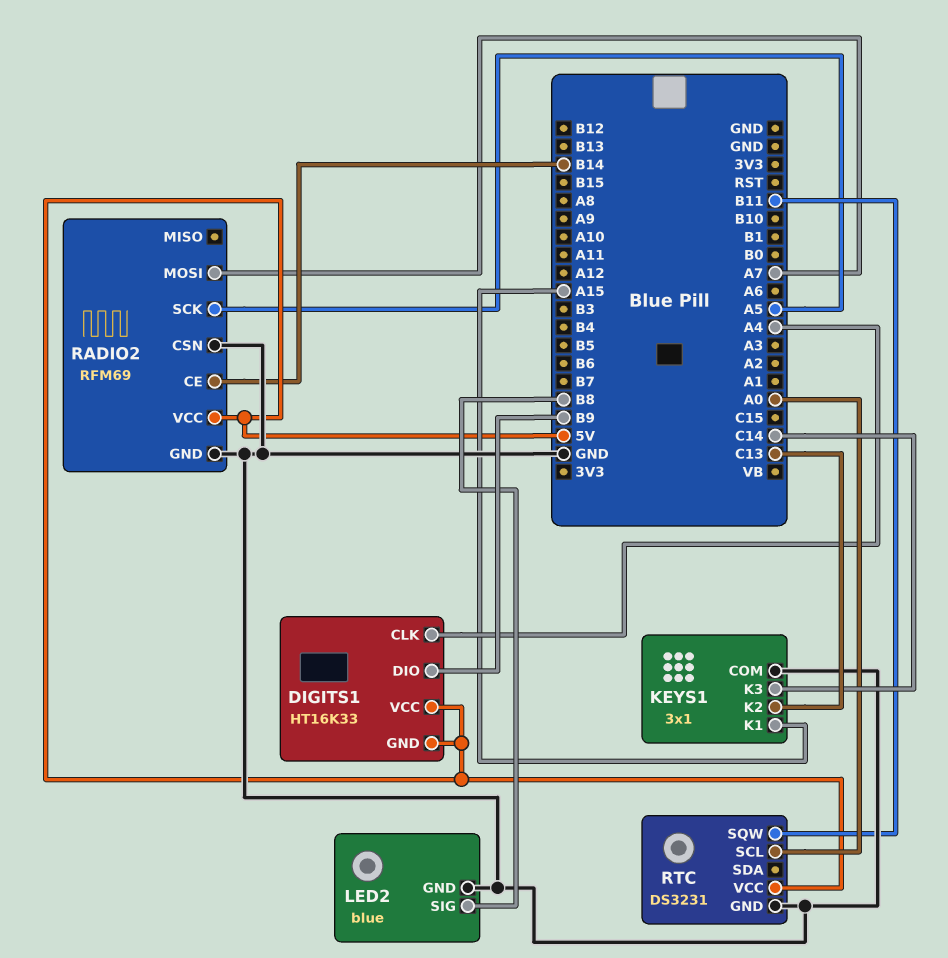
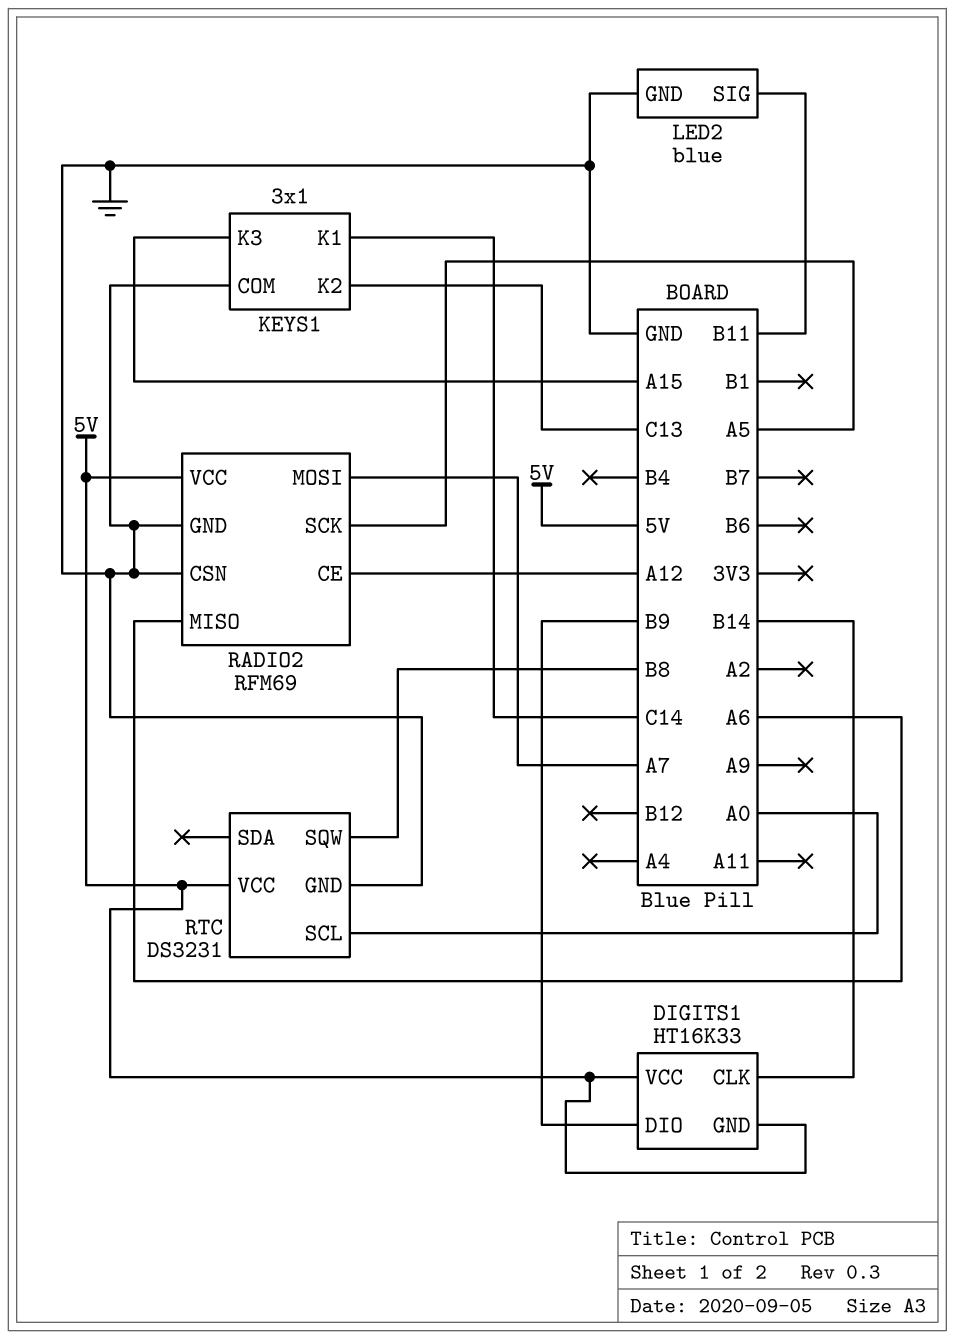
DIGITS1 pin CLK: A4 -> B14
KEYS1 pin K1: A15 -> C14
KEYS1 pin K3: C14 -> A15
LED2 pin SIG: B8 -> B11
RADIO2 pin CE: B14 -> A12
RADIO2 pin MISO: none -> A6
RTC pin SQW: B11 -> B8

